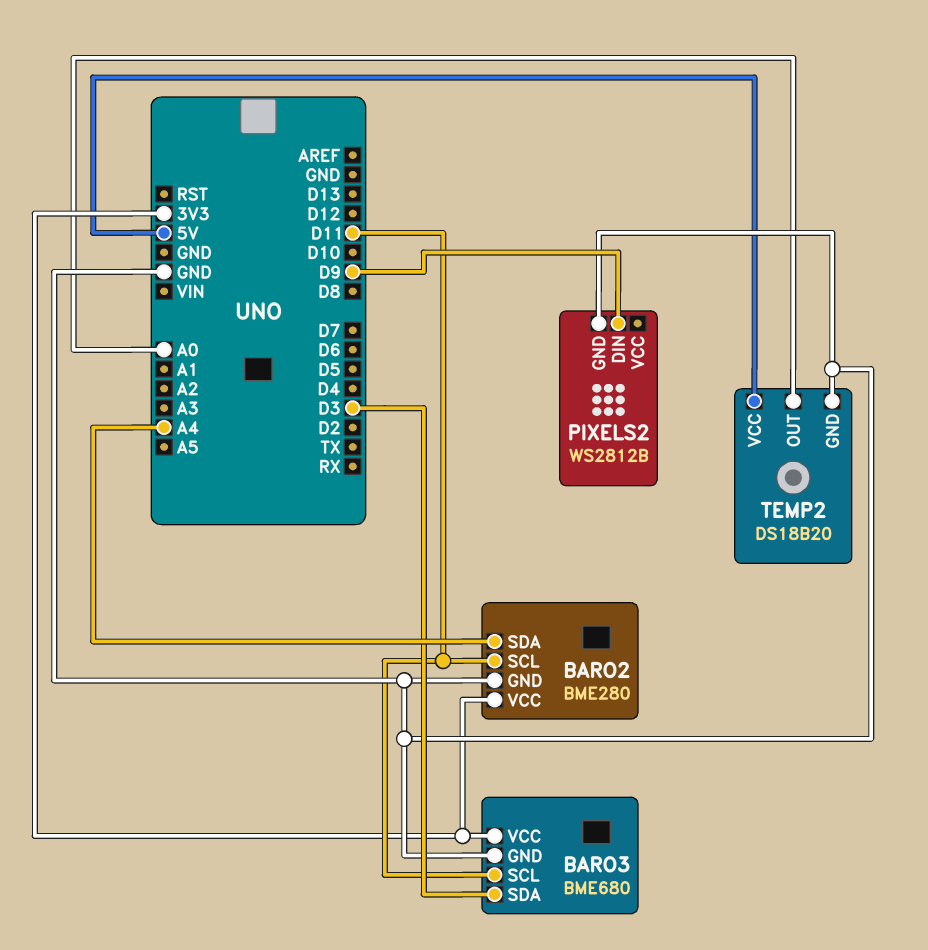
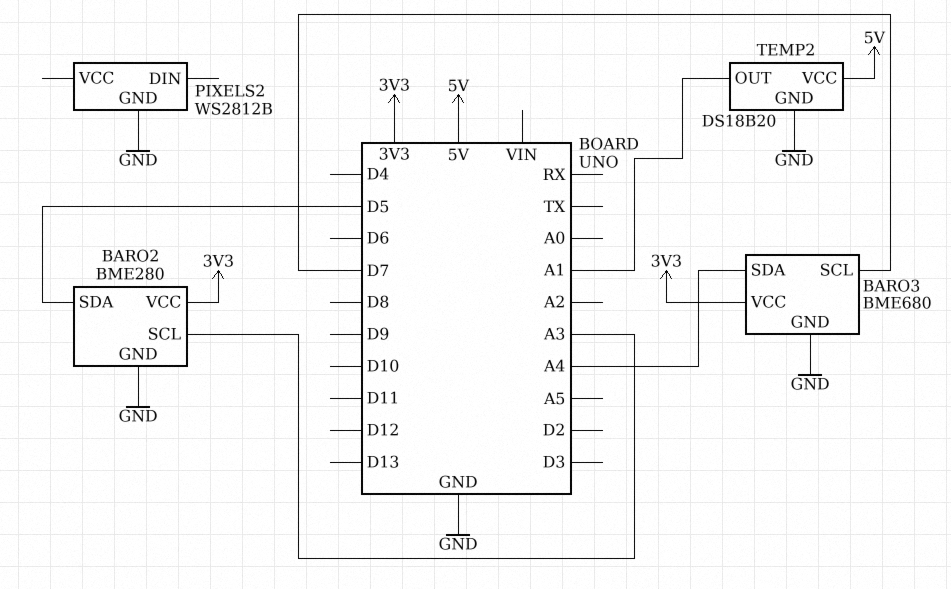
BARO2 pin SCL: D11 -> A3
BARO2 pin SDA: A4 -> D5
BARO3 pin SCL: D11 -> D7
BARO3 pin SDA: D3 -> A4
PIXELS2 pin DIN: D9 -> none
TEMP2 pin OUT: A0 -> A1

